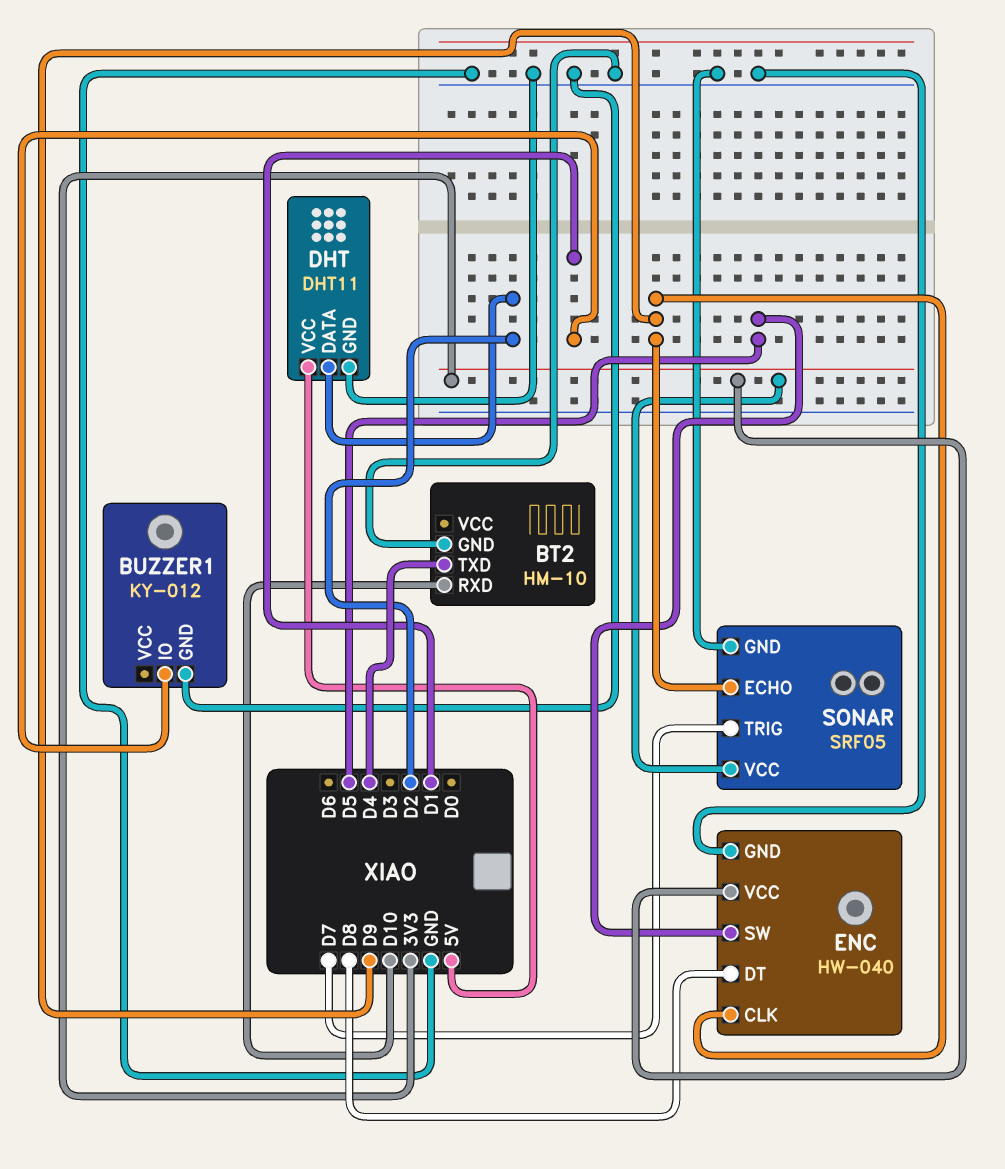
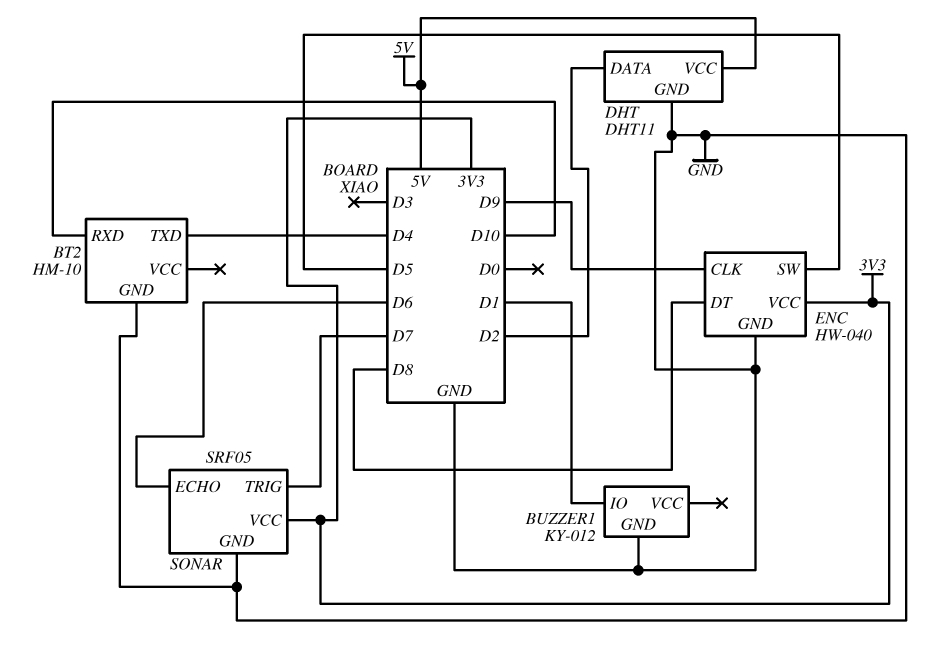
SONAR pin ECHO: D9 -> D6

